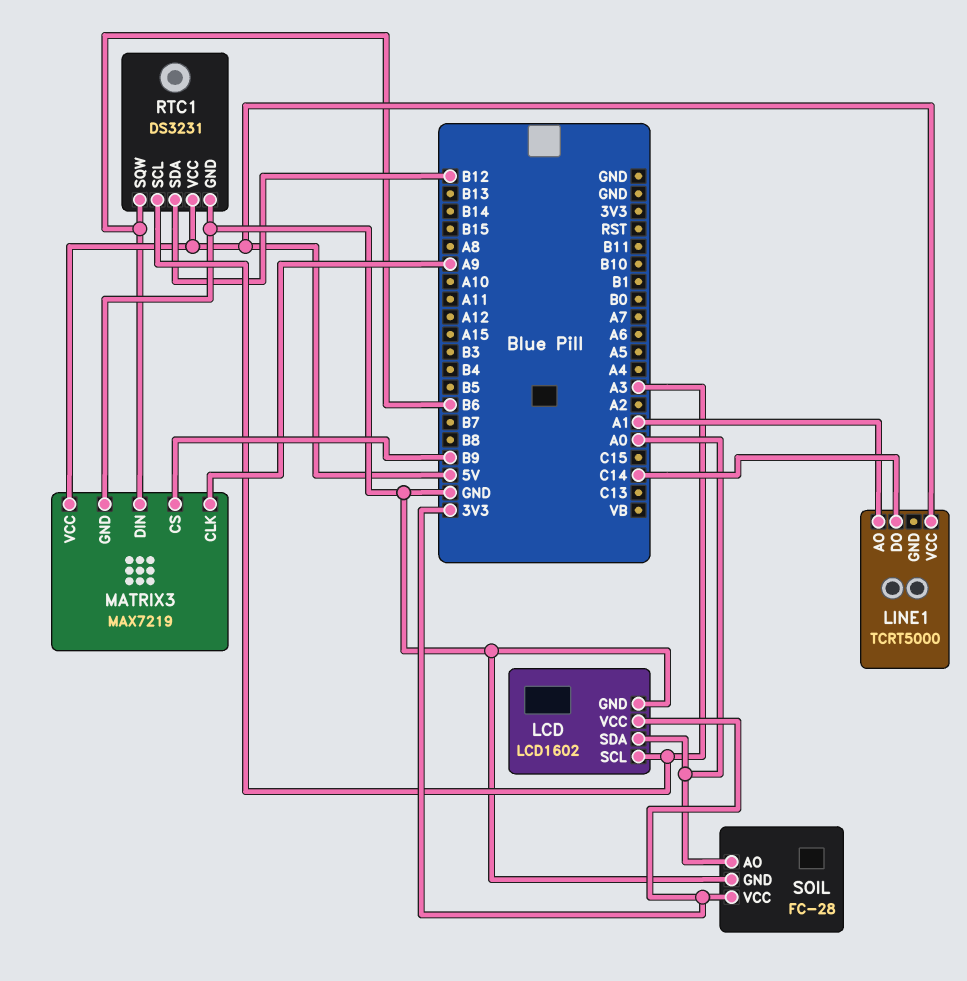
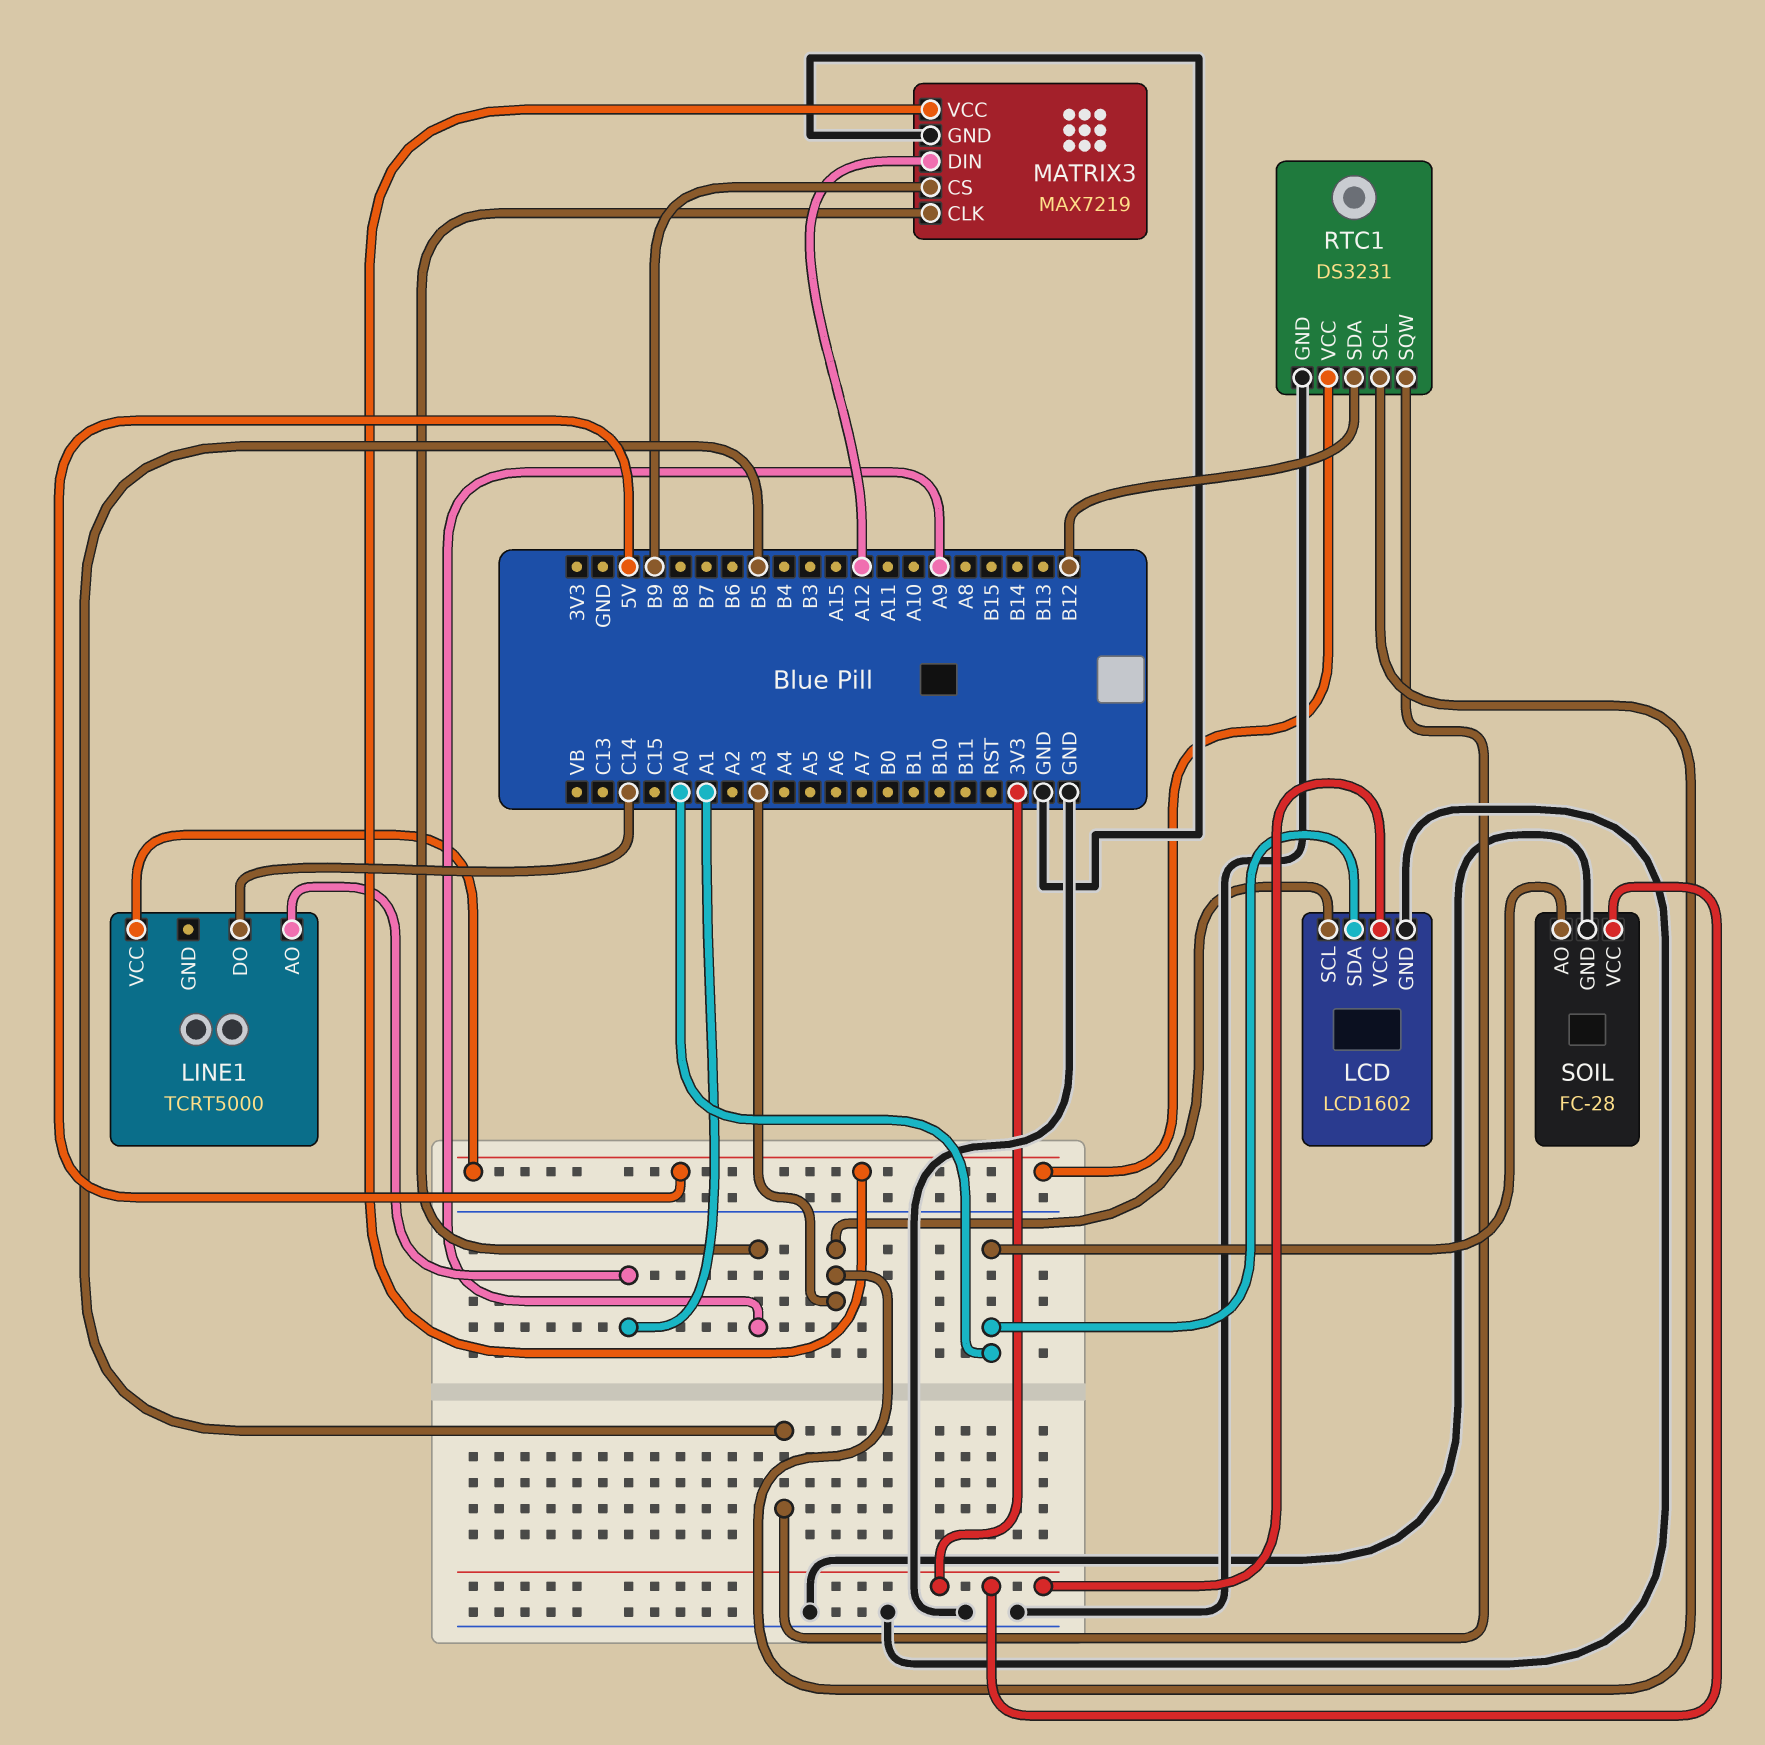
MATRIX3 pin DIN: B6 -> A12
RTC1 pin SQW: B6 -> B5

